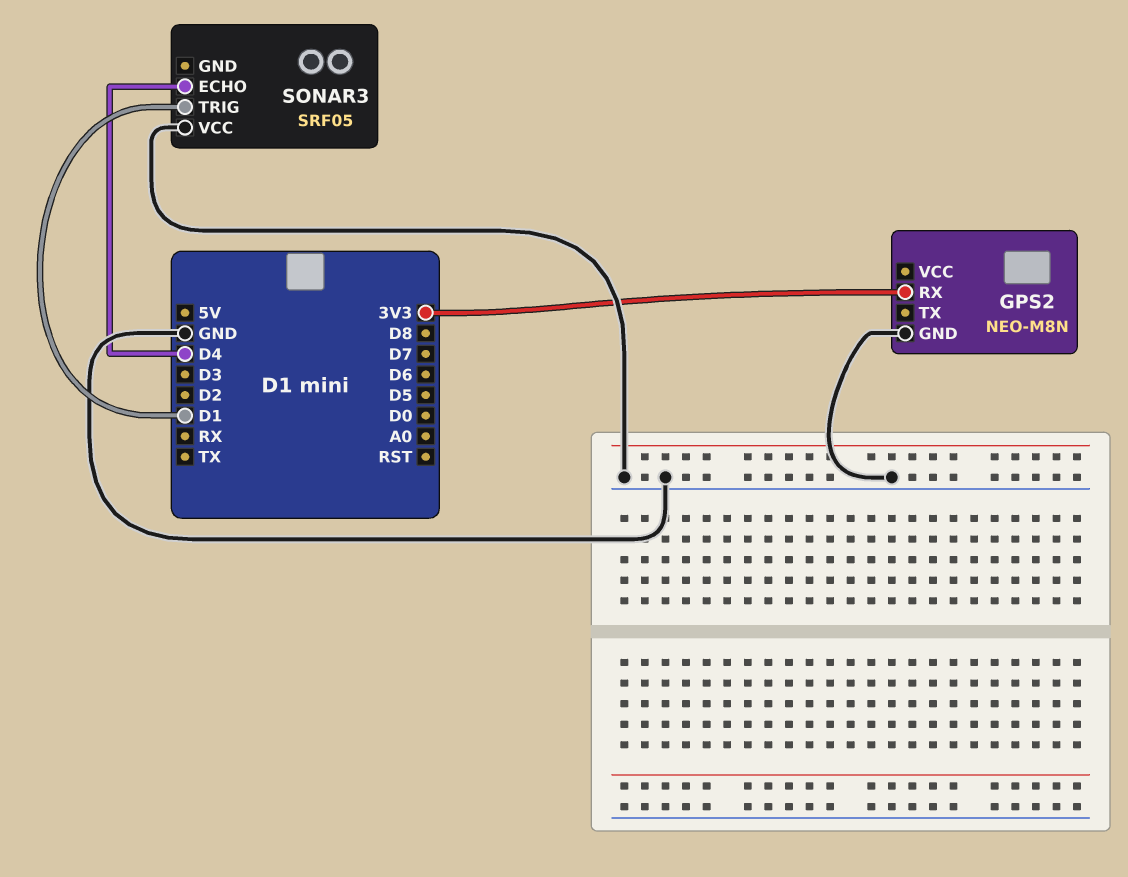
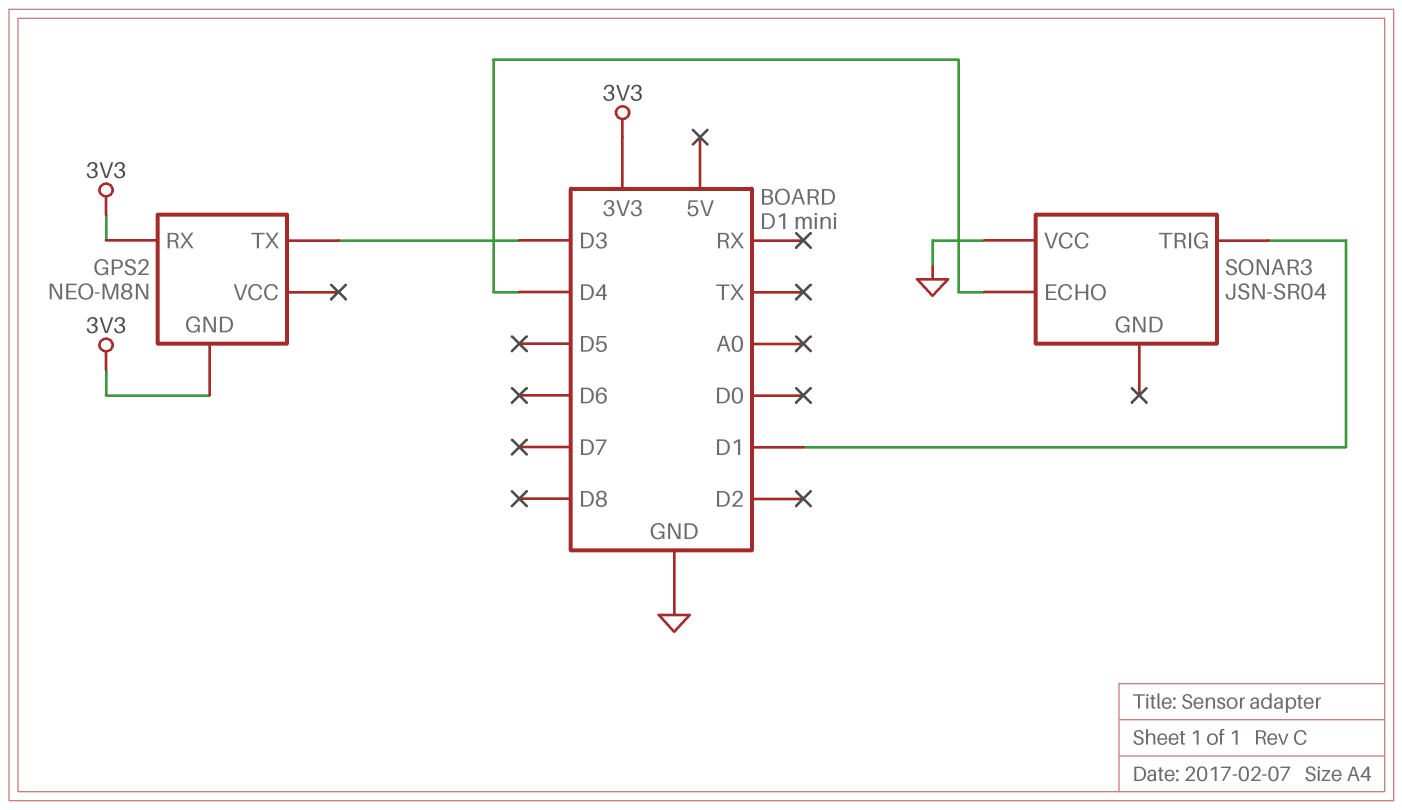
GPS2 pin GND: GND -> 3V3
GPS2 pin TX: none -> D3
SONAR3: SRF05 -> JSN-SR04

